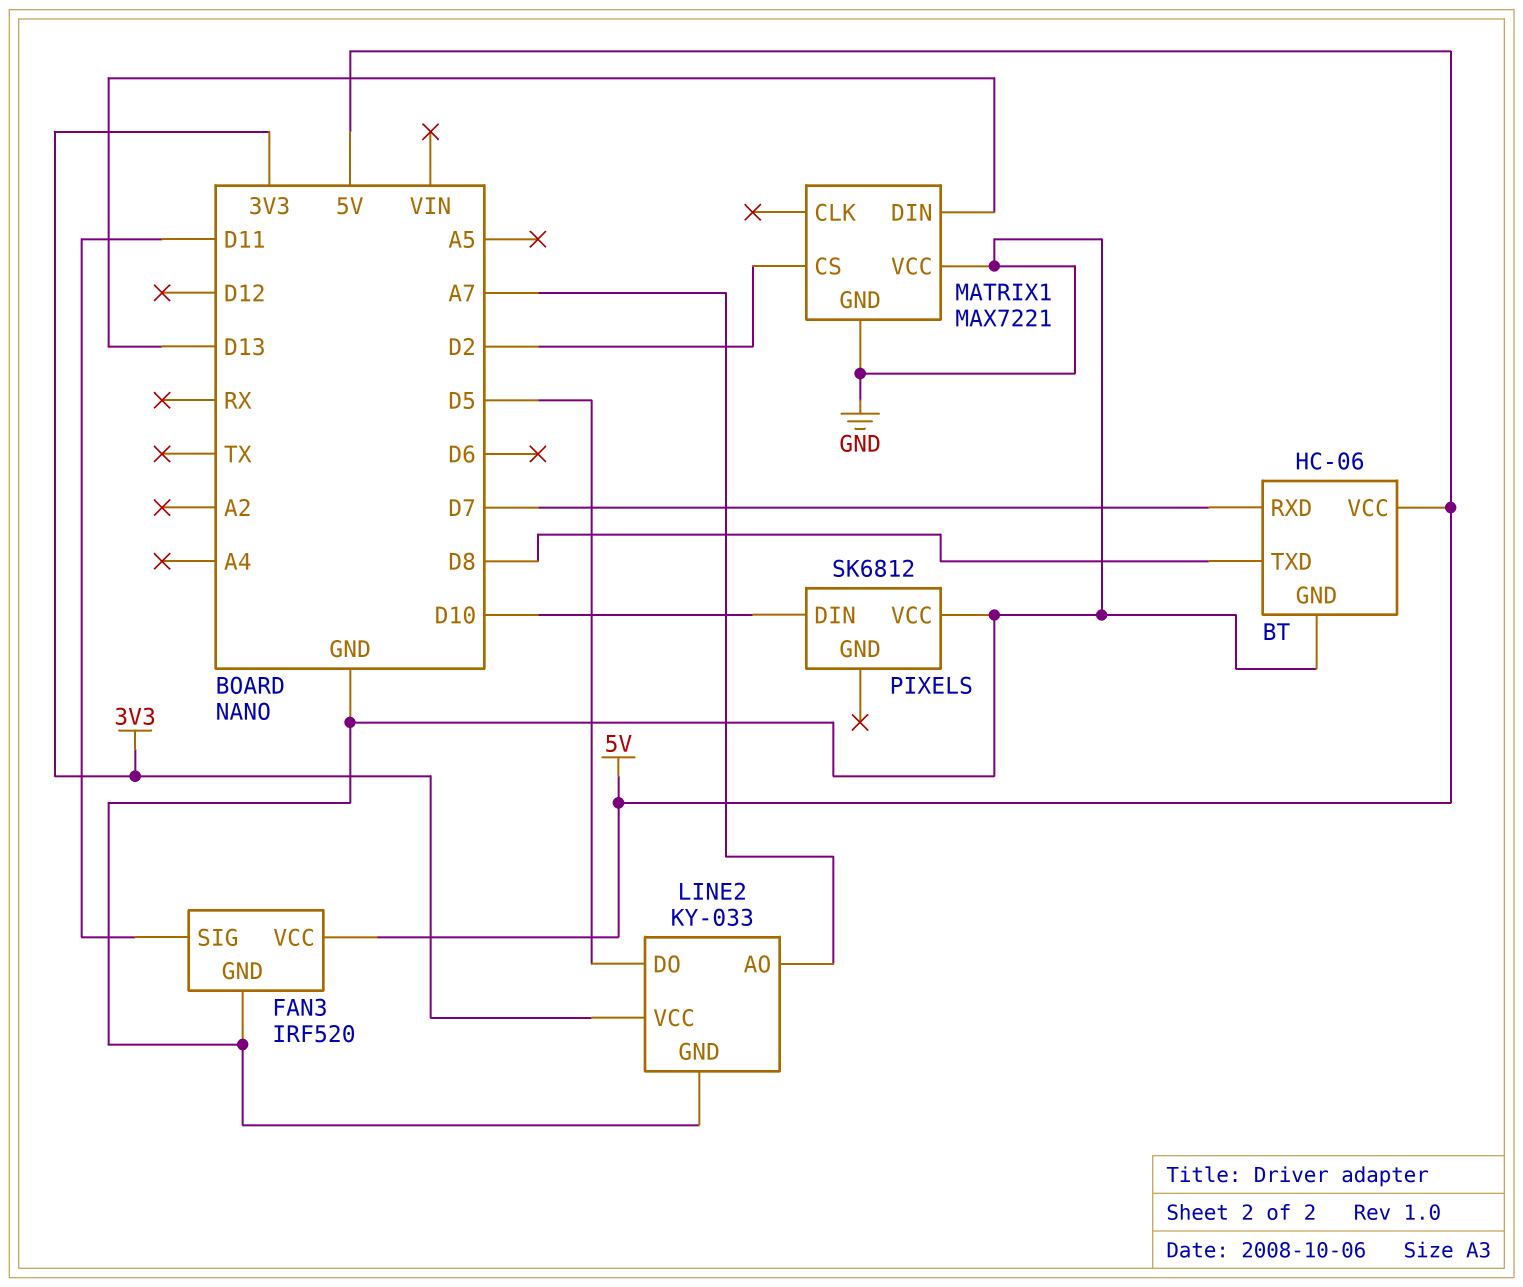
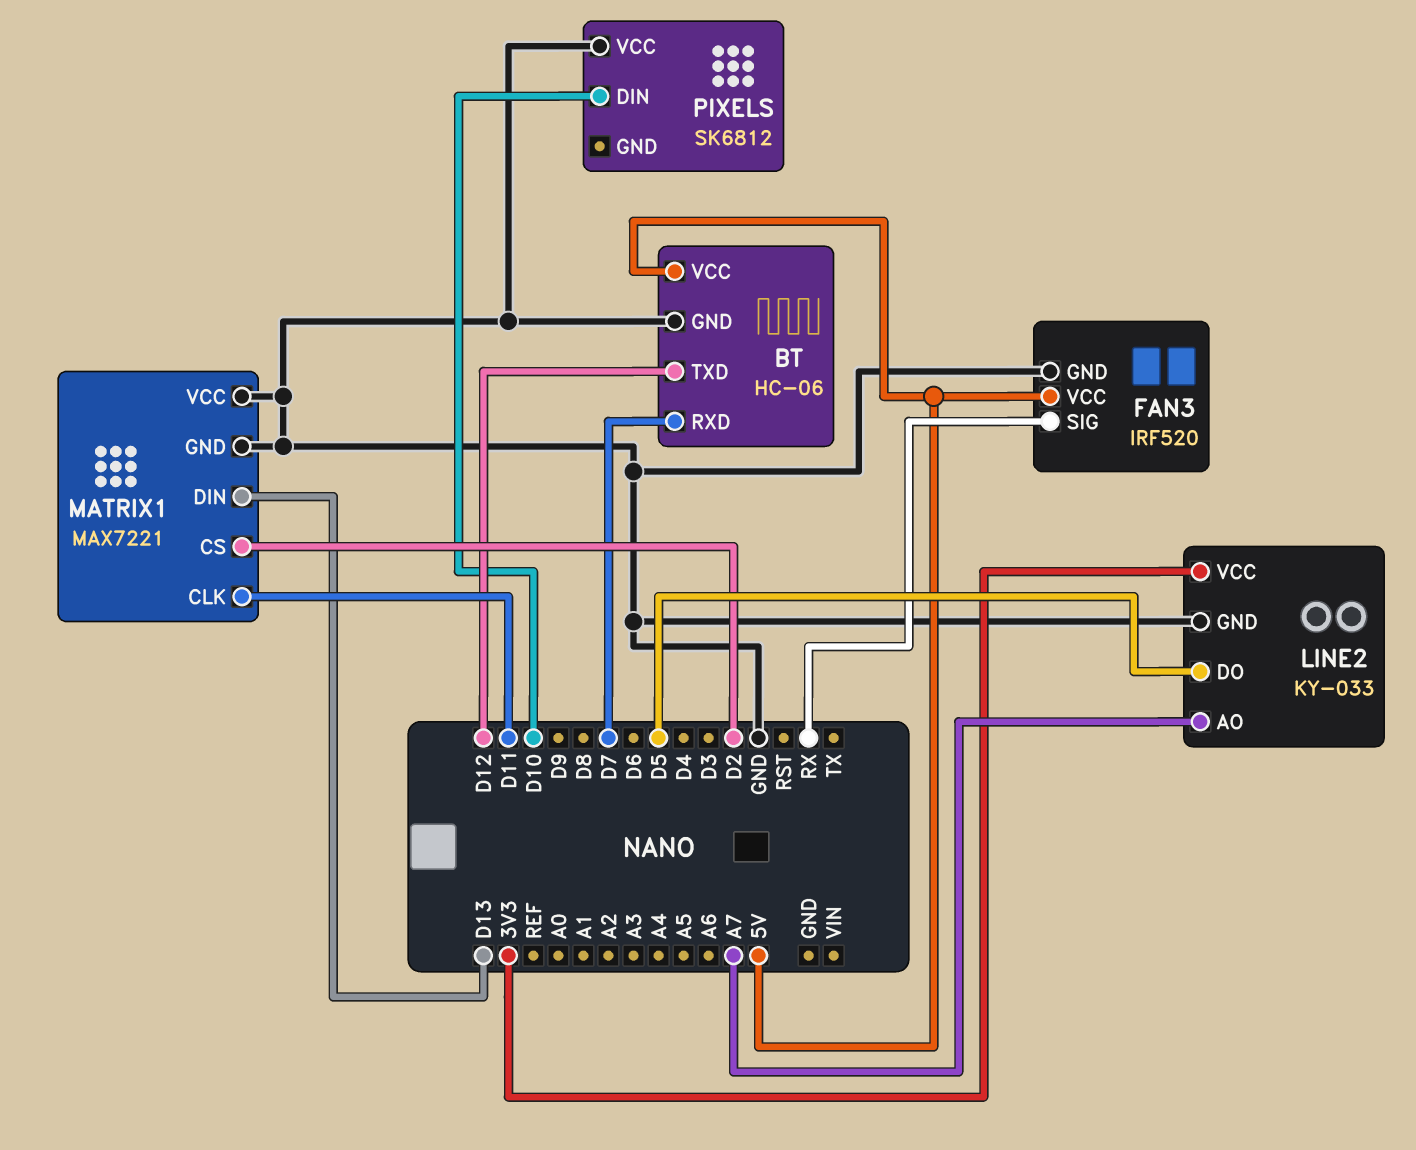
BT pin TXD: D8 -> D12
FAN3 pin SIG: D11 -> RX
MATRIX1 pin CLK: none -> D11

